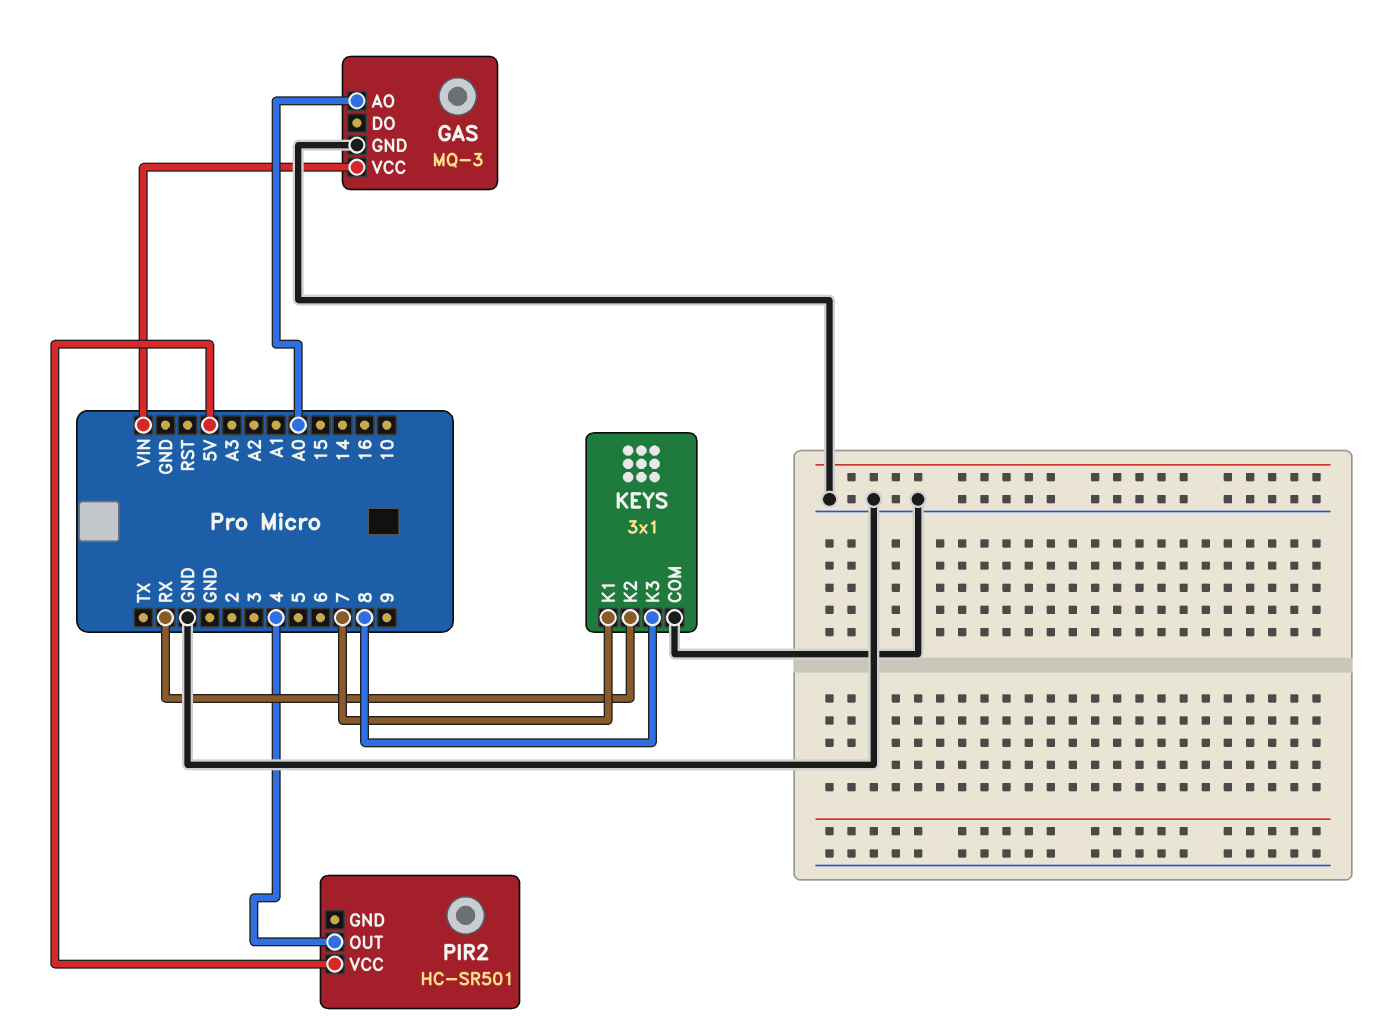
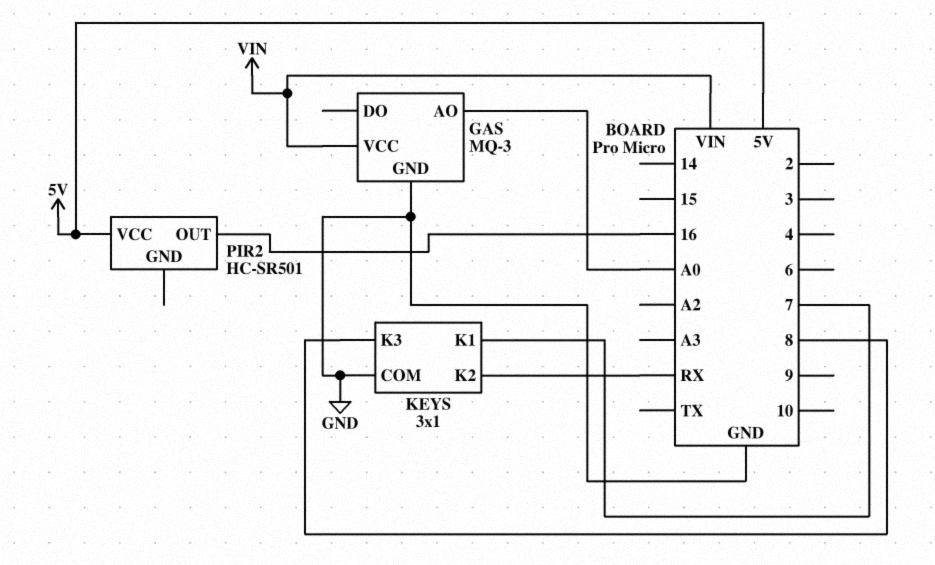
PIR2 pin OUT: 4 -> 16

